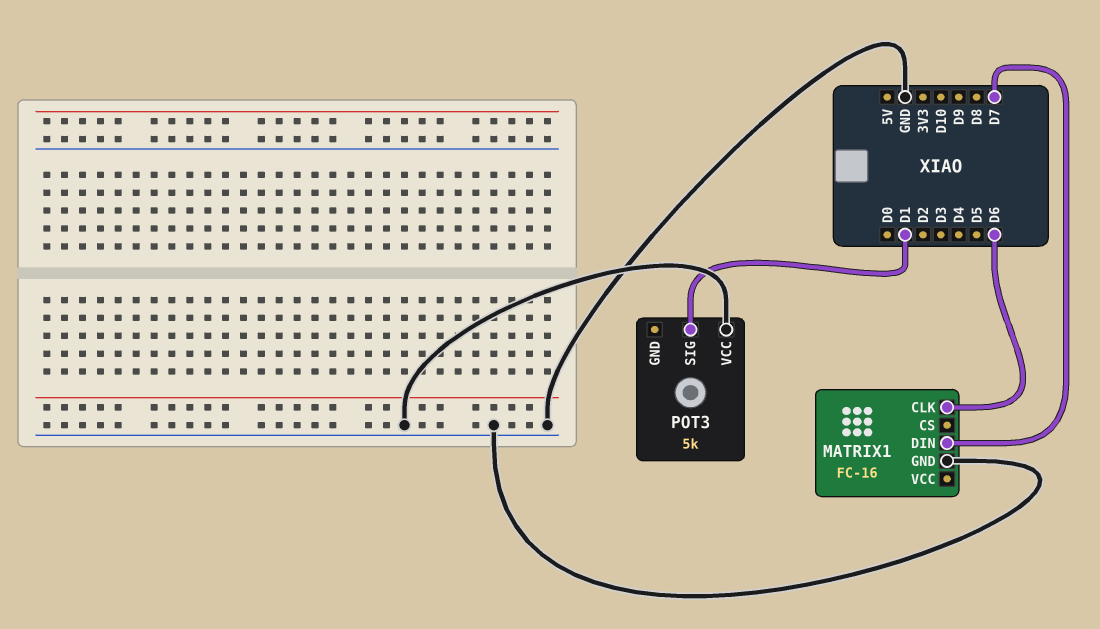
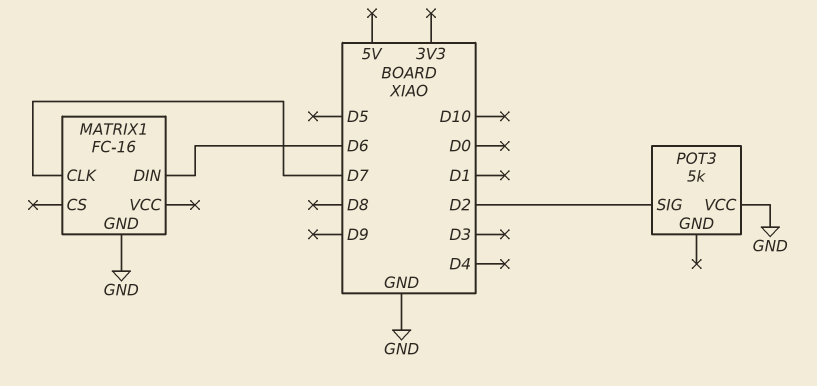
MATRIX1 pin CLK: D6 -> D7
MATRIX1 pin DIN: D7 -> D6
POT3 pin SIG: D1 -> D2

